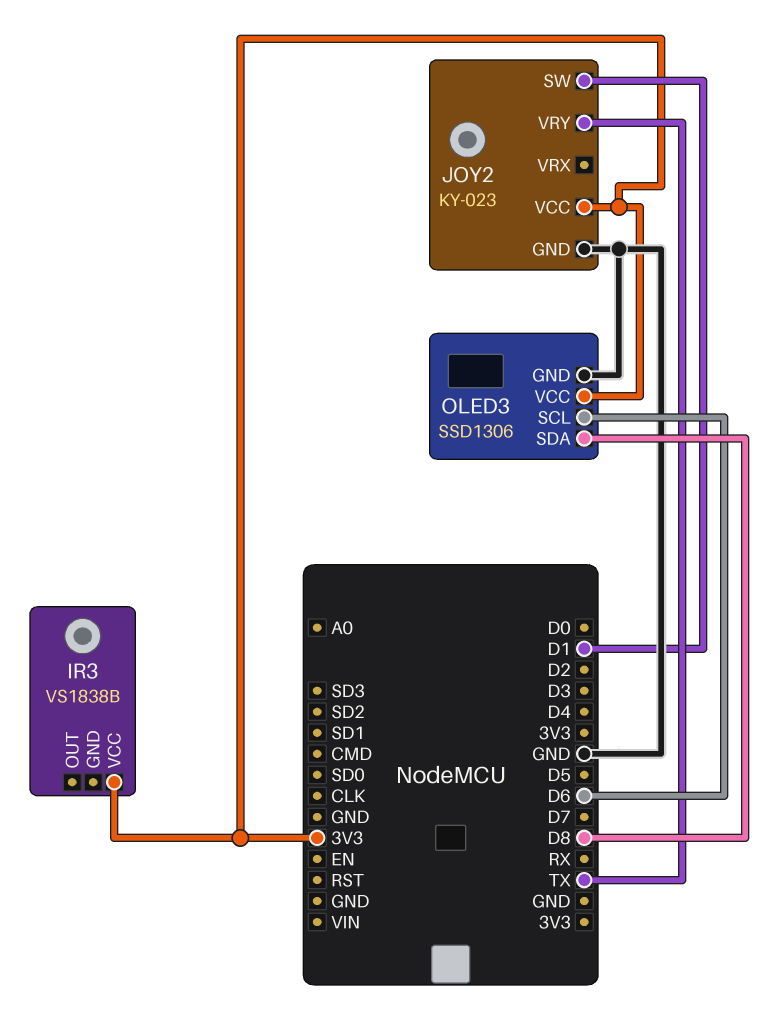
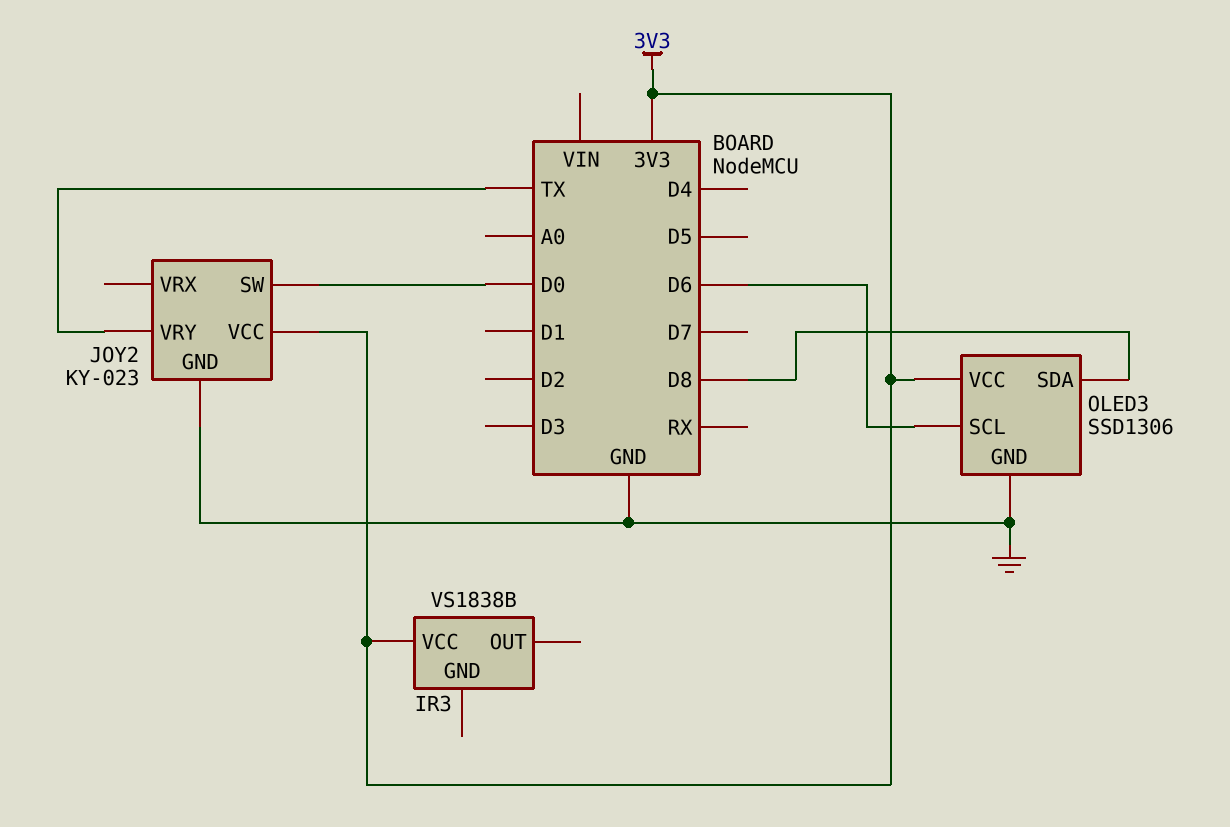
JOY2 pin SW: D1 -> D0

